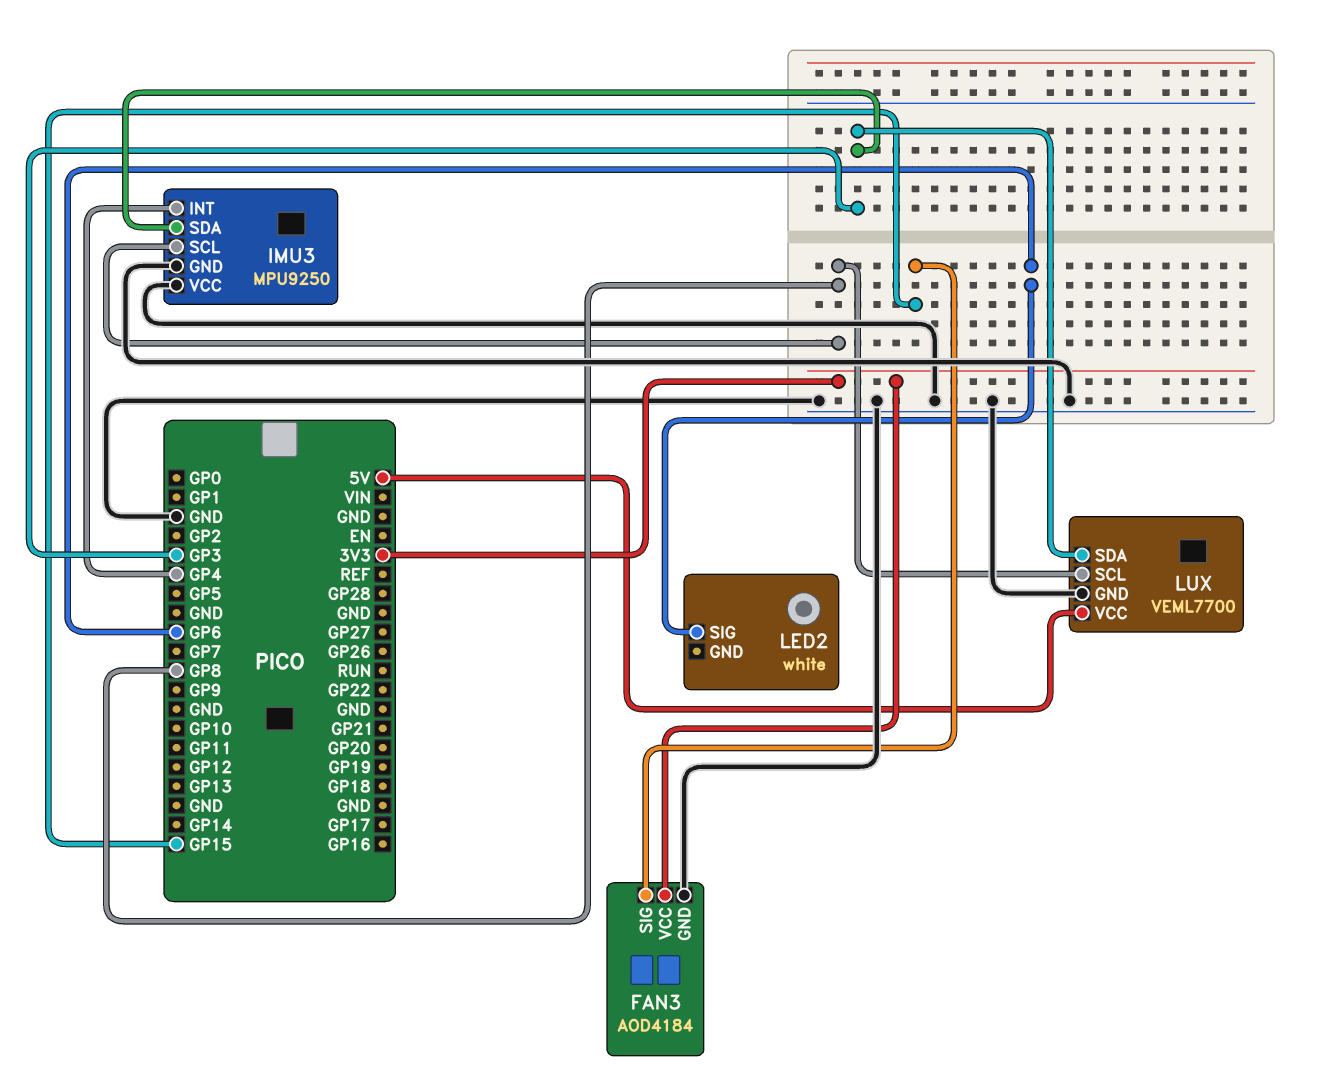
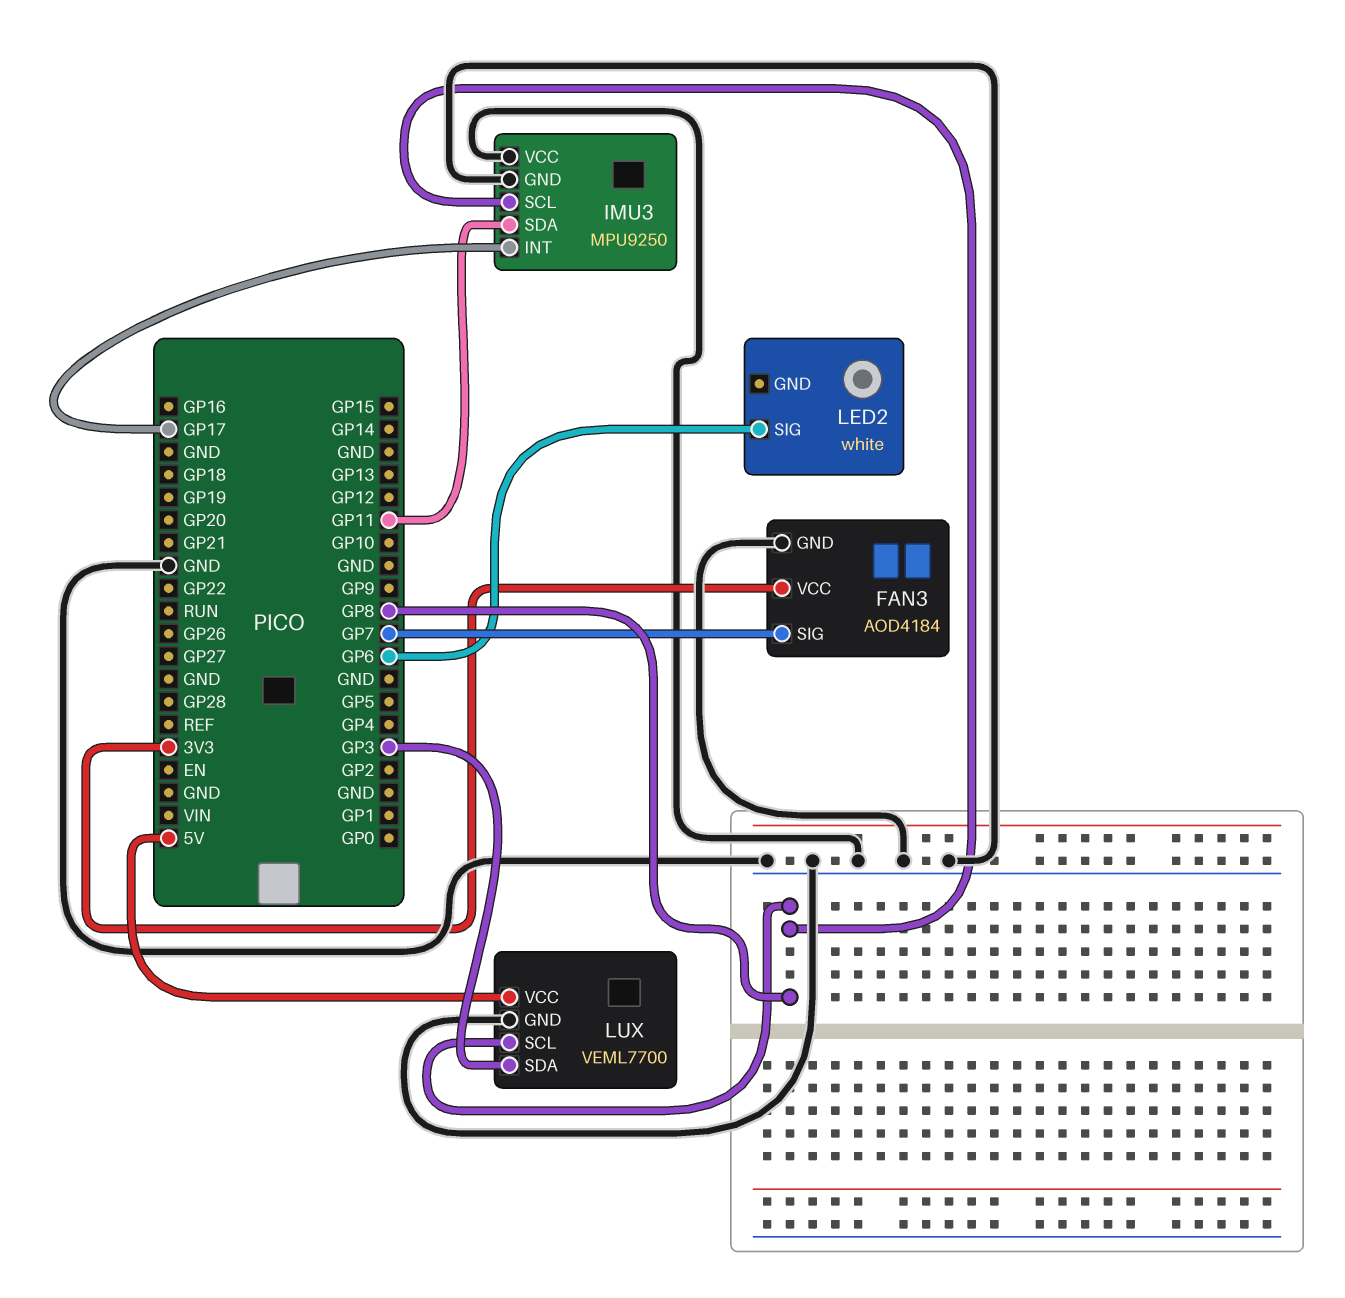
FAN3 pin SIG: GP15 -> GP7
IMU3 pin INT: GP4 -> GP17
IMU3 pin SDA: GP3 -> GP11

